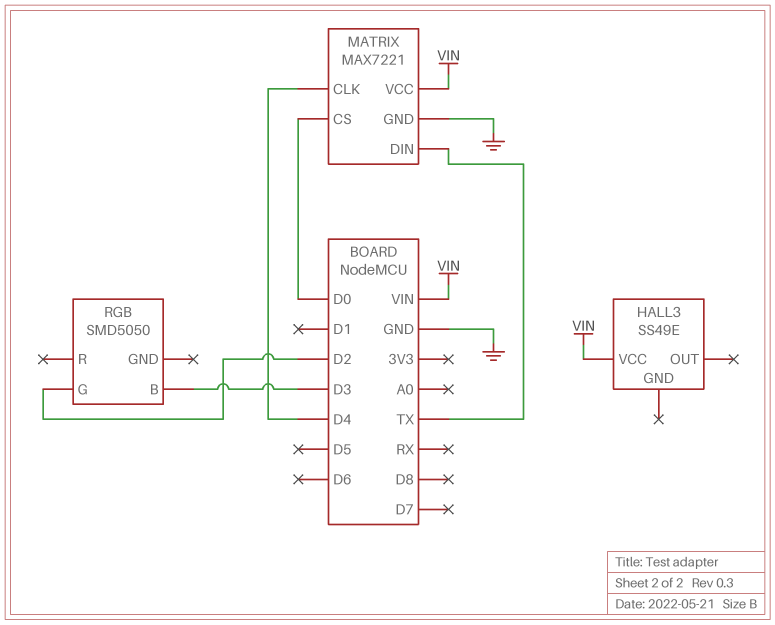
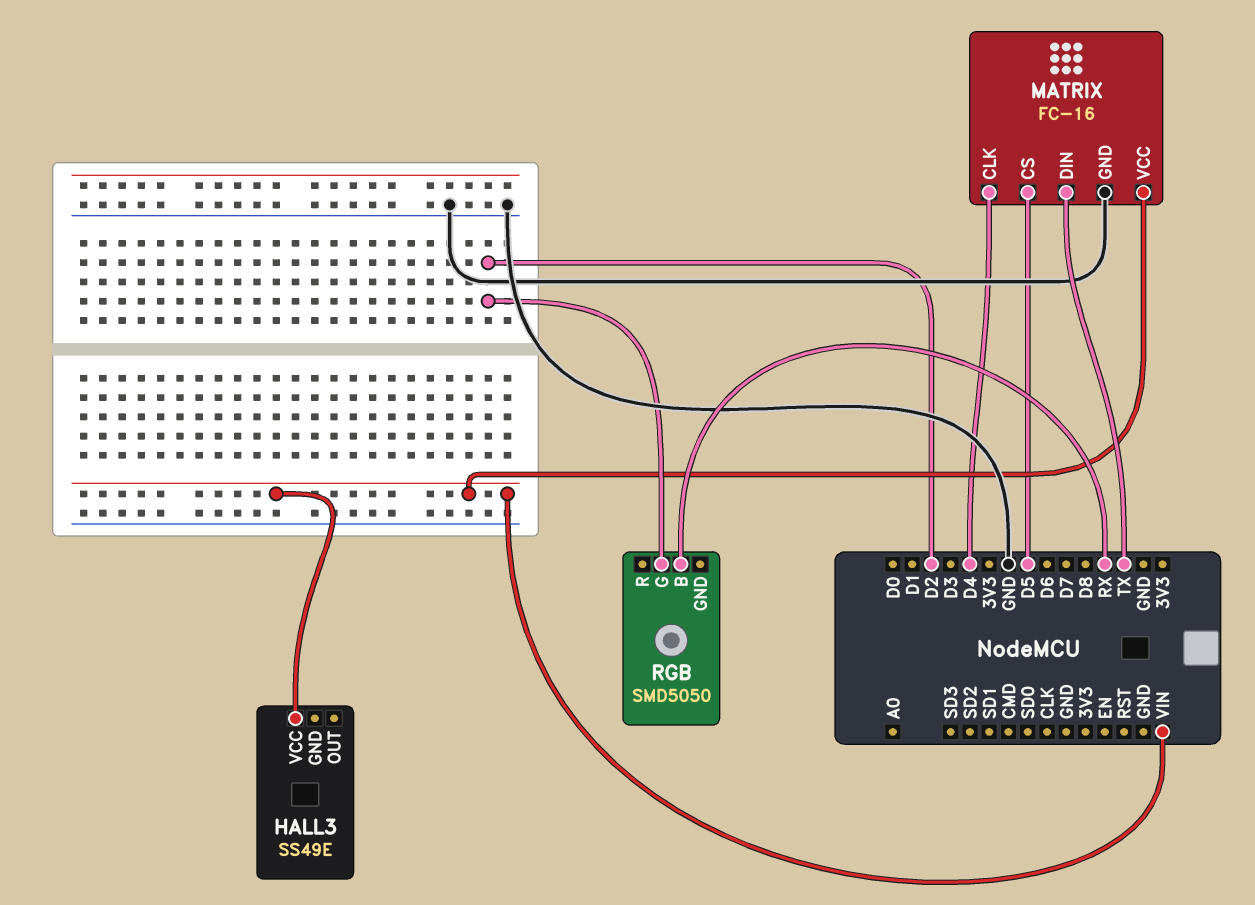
MATRIX: MAX7221 -> FC-16
MATRIX pin CS: D0 -> D5
RGB pin B: D3 -> RX

